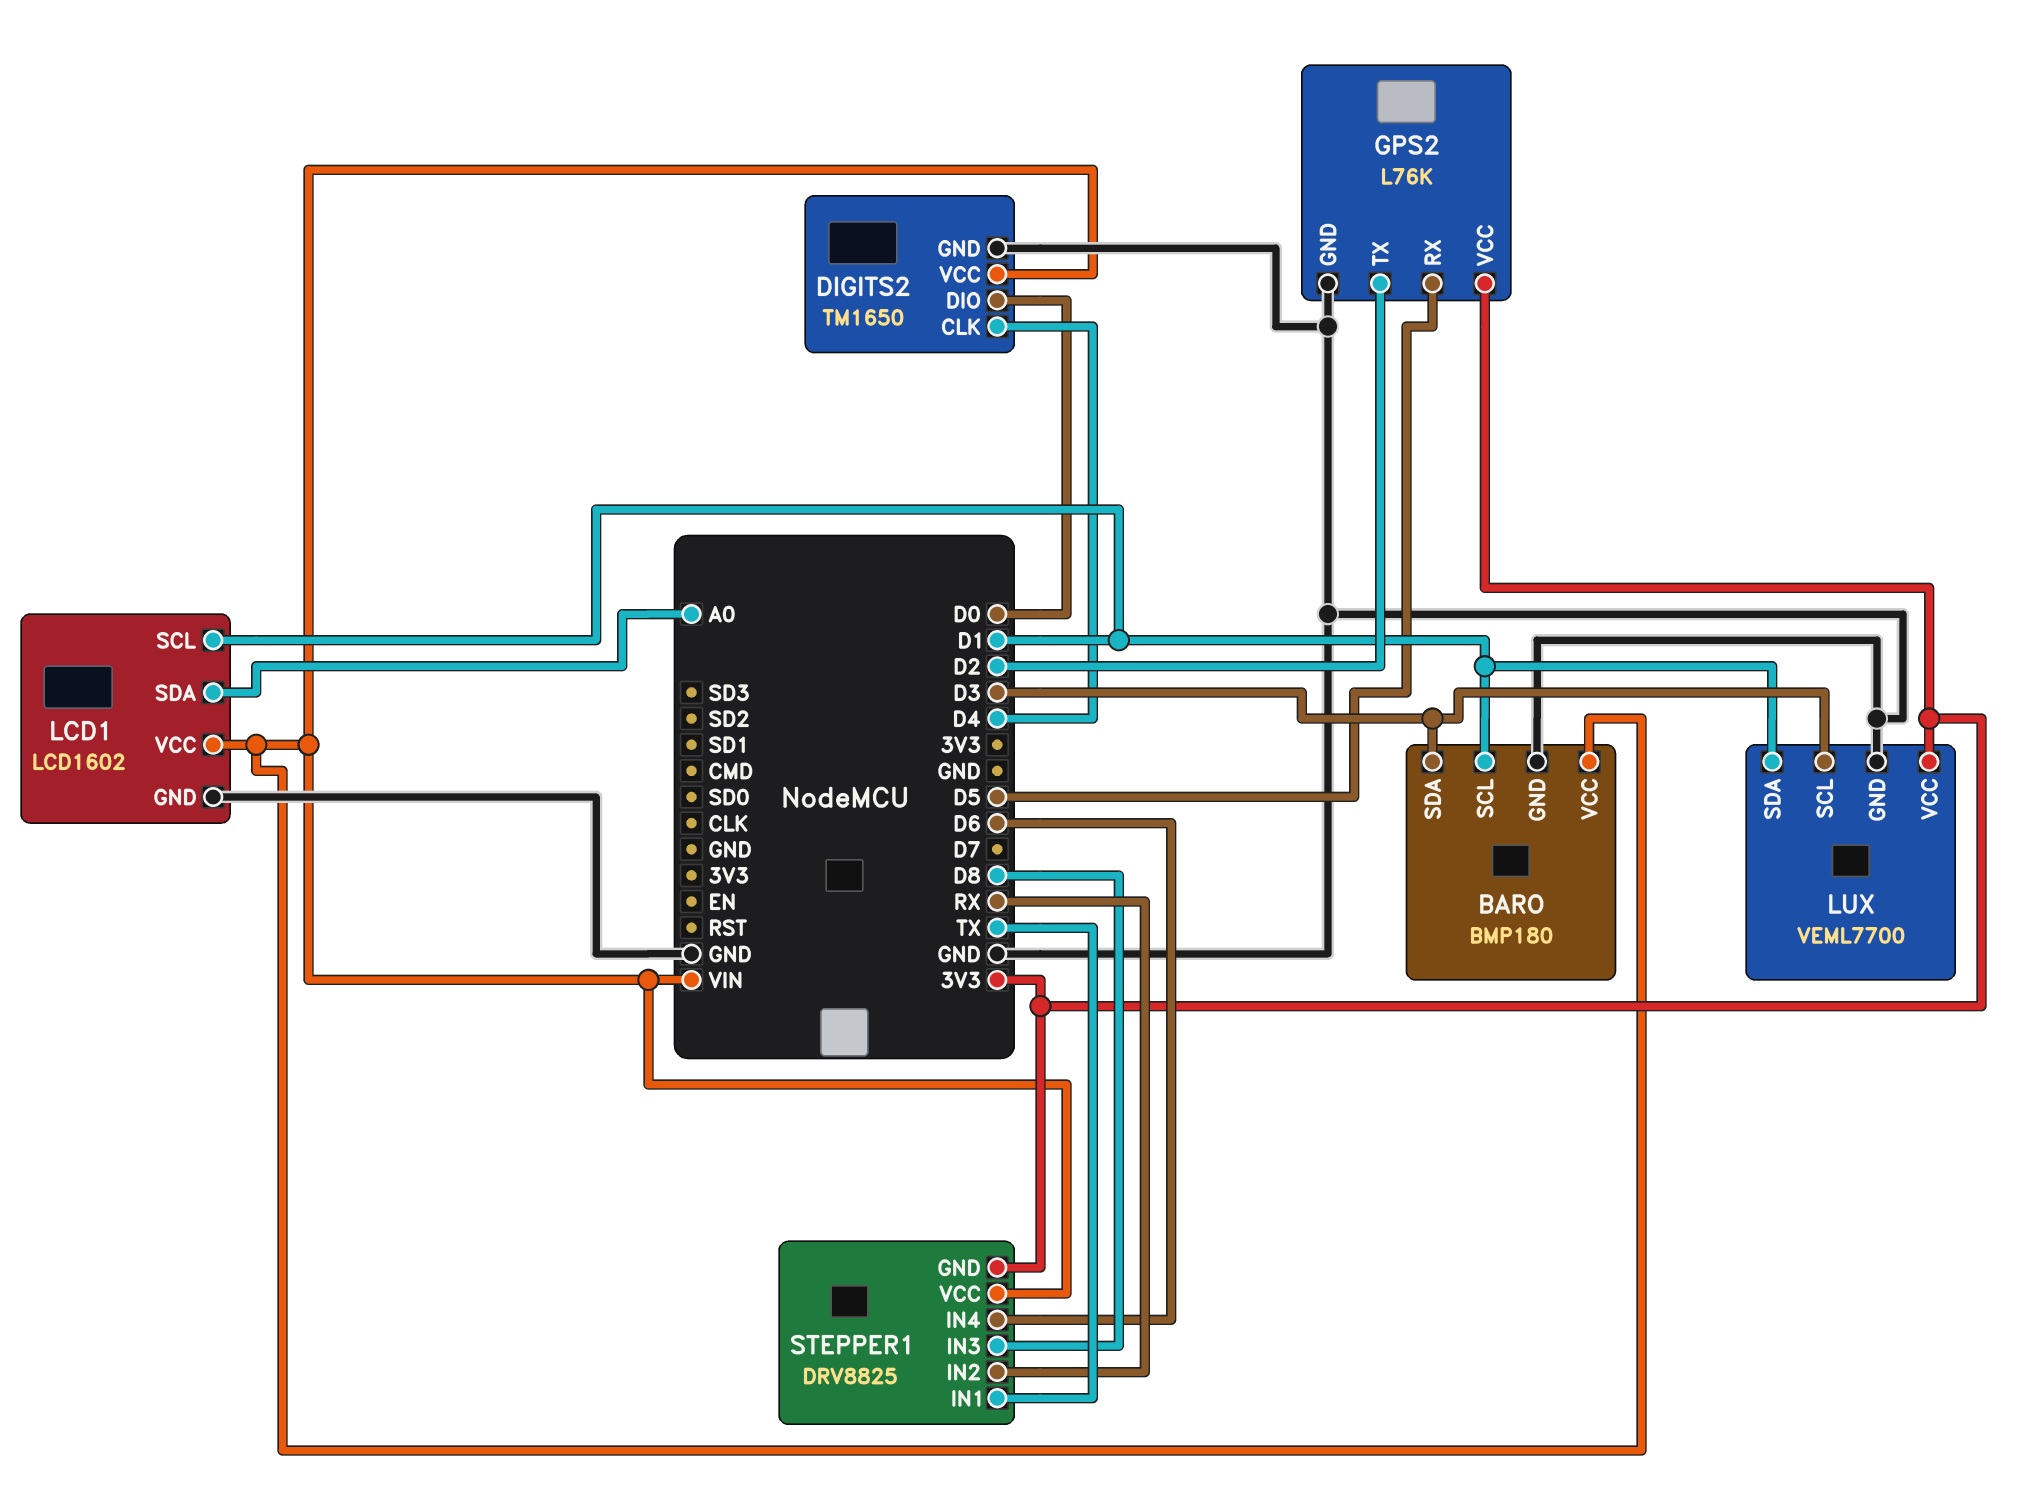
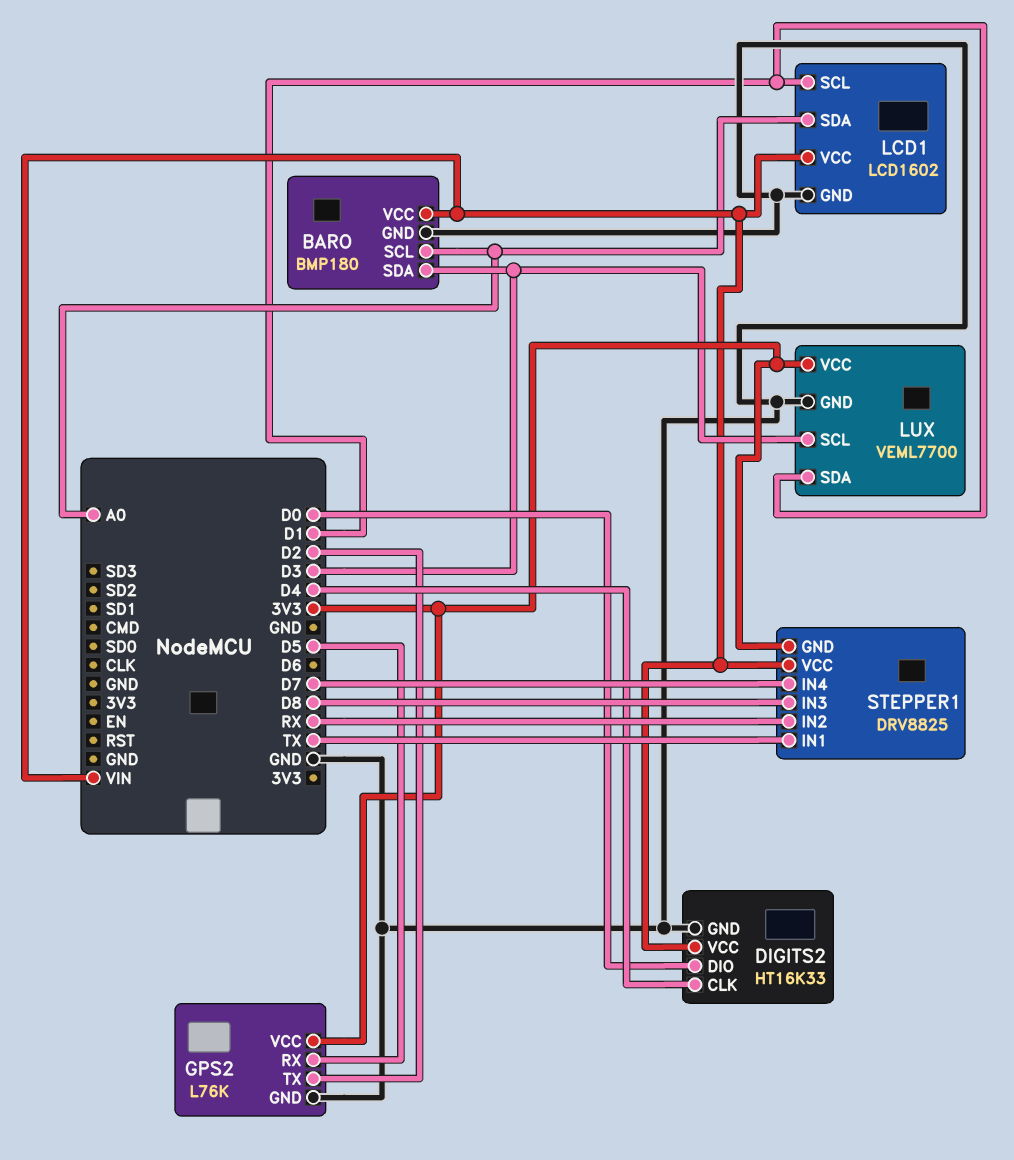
BARO pin SCL: D1 -> A0
DIGITS2: TM1650 -> HT16K33
STEPPER1 pin IN4: D6 -> D7

